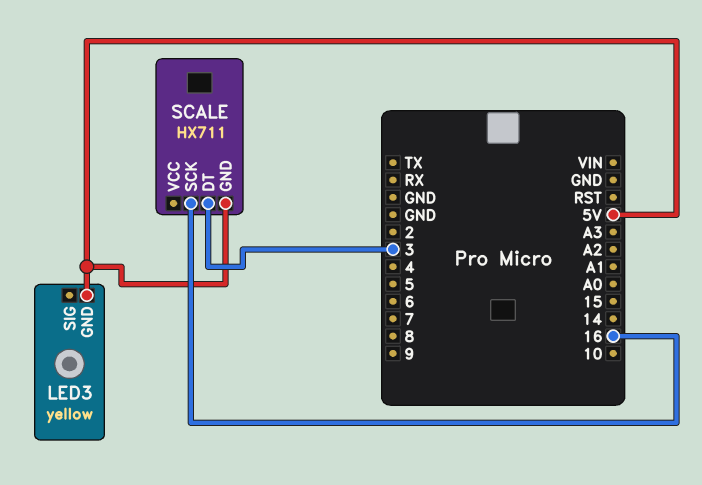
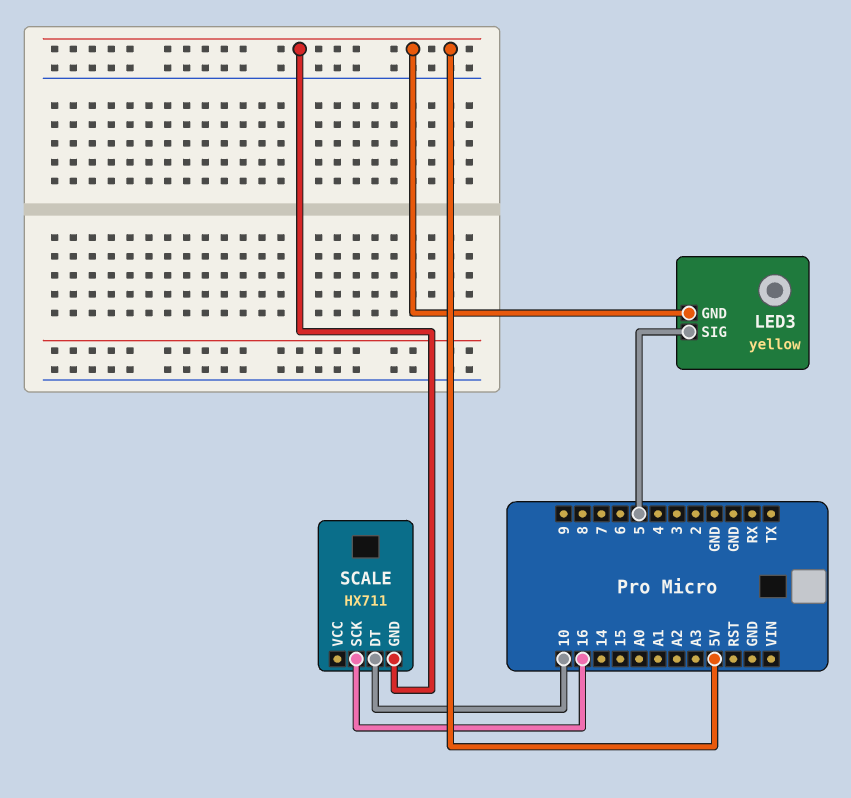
LED3 pin SIG: none -> 5
SCALE pin DT: 3 -> 10

